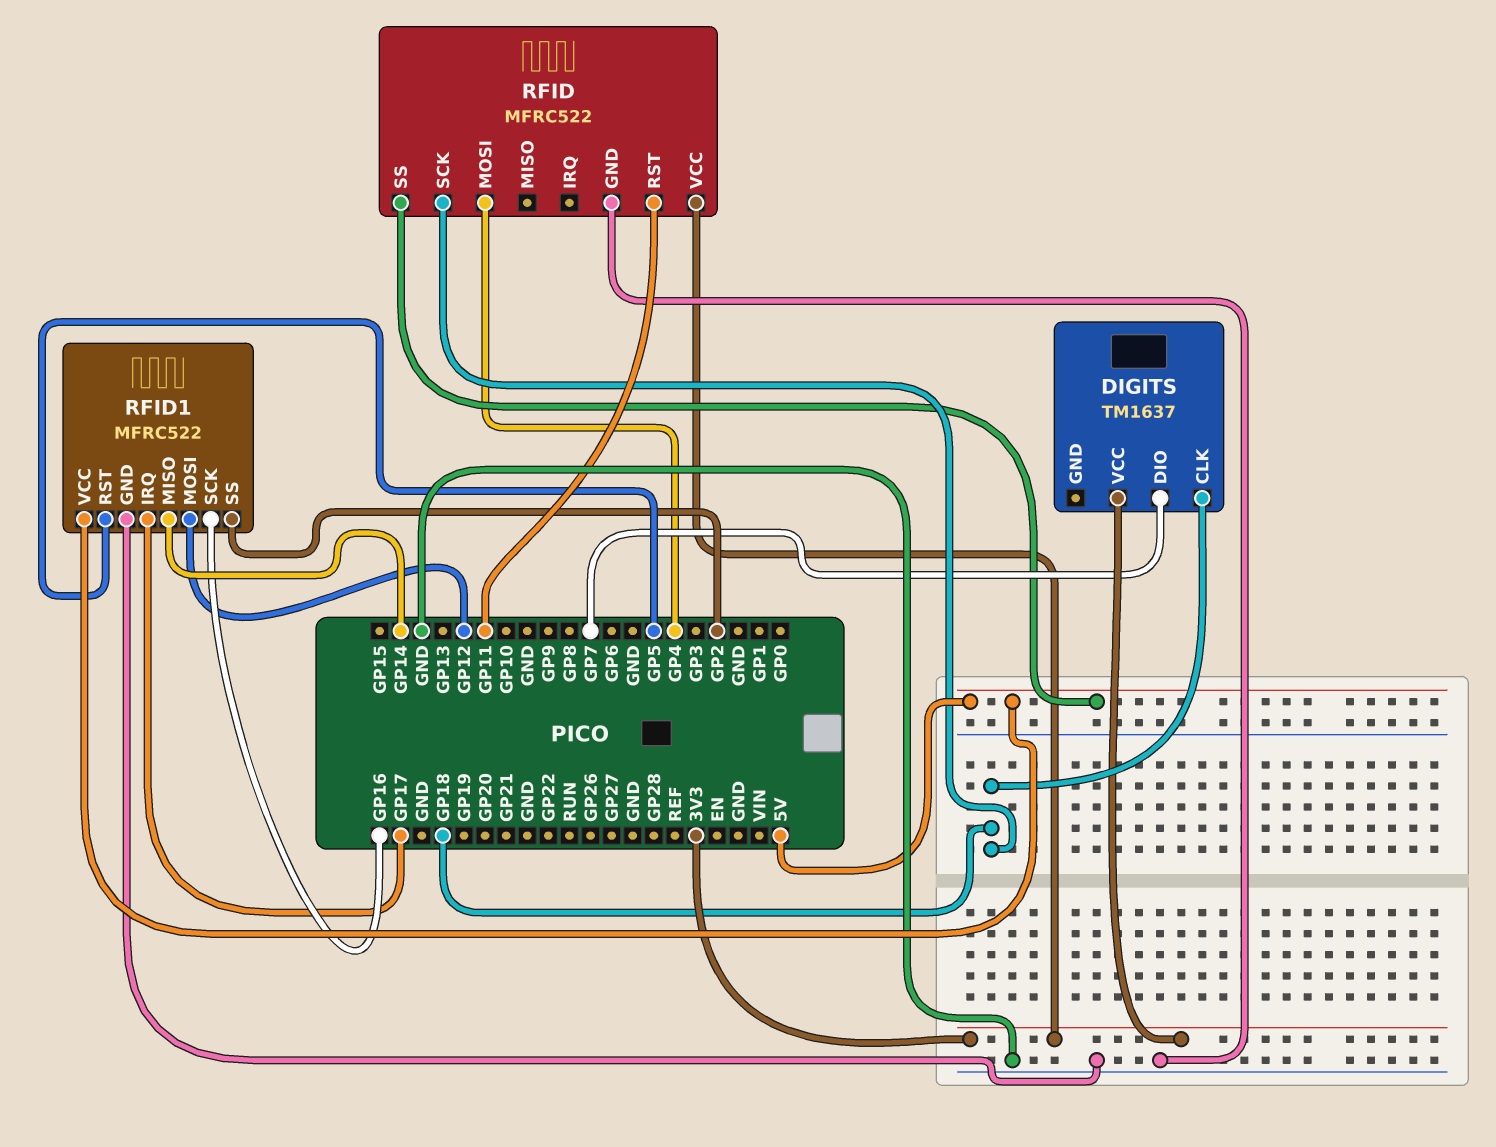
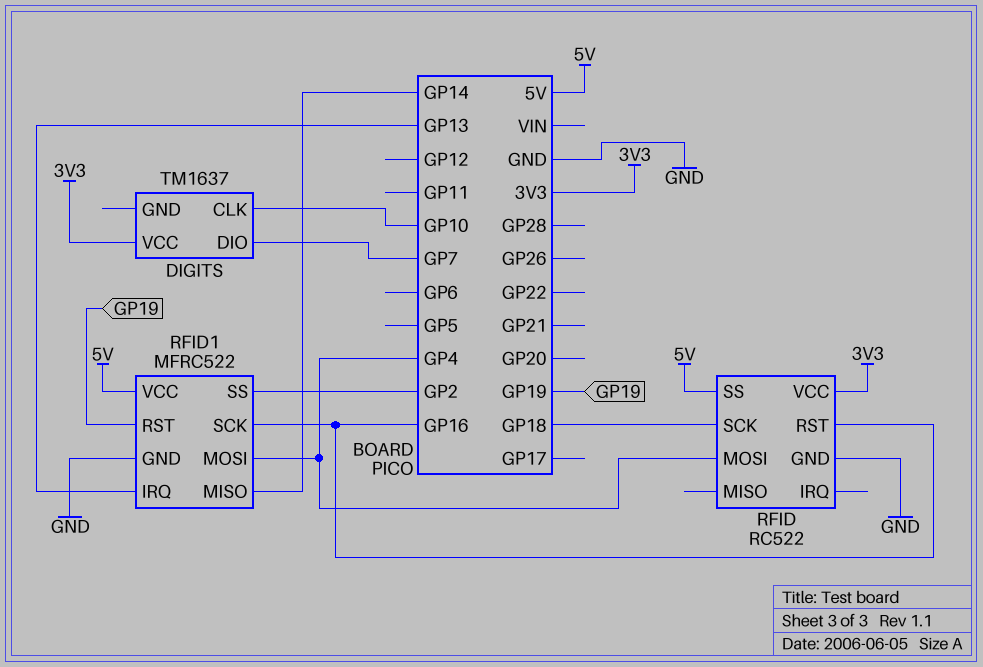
DIGITS pin CLK: GP18 -> GP10
RFID: MFRC522 -> RC522
RFID pin RST: GP11 -> GP16
RFID1 pin IRQ: GP17 -> GP13
RFID1 pin MOSI: GP12 -> GP4
RFID1 pin RST: GP5 -> GP19

